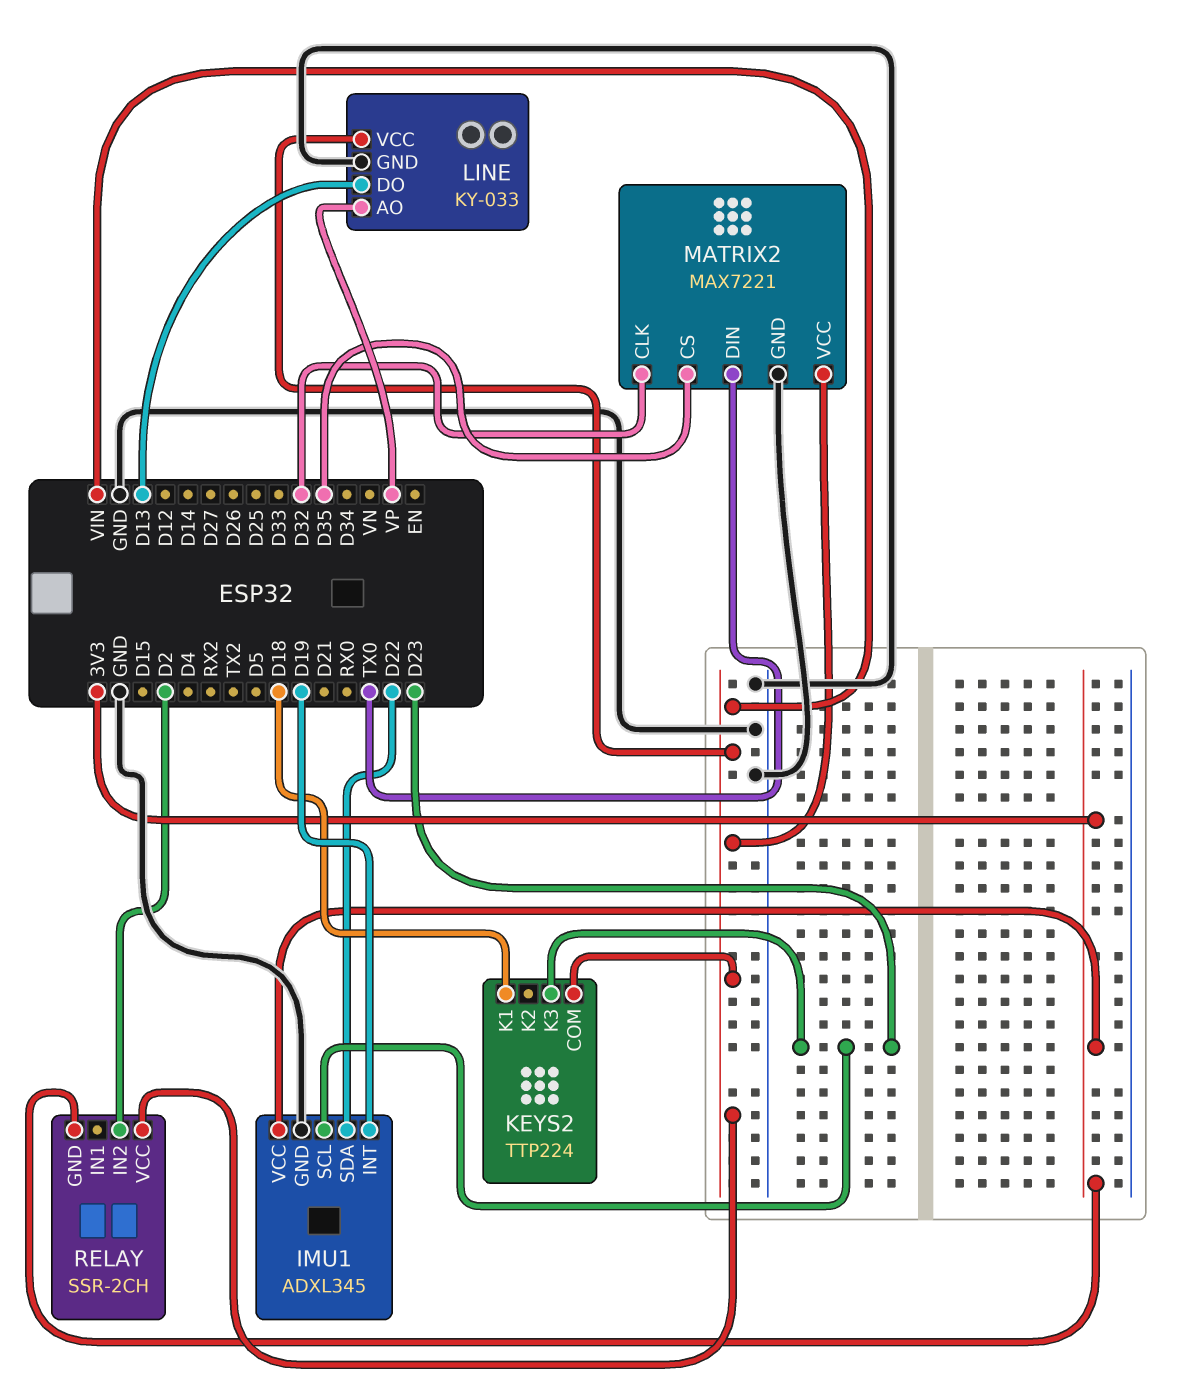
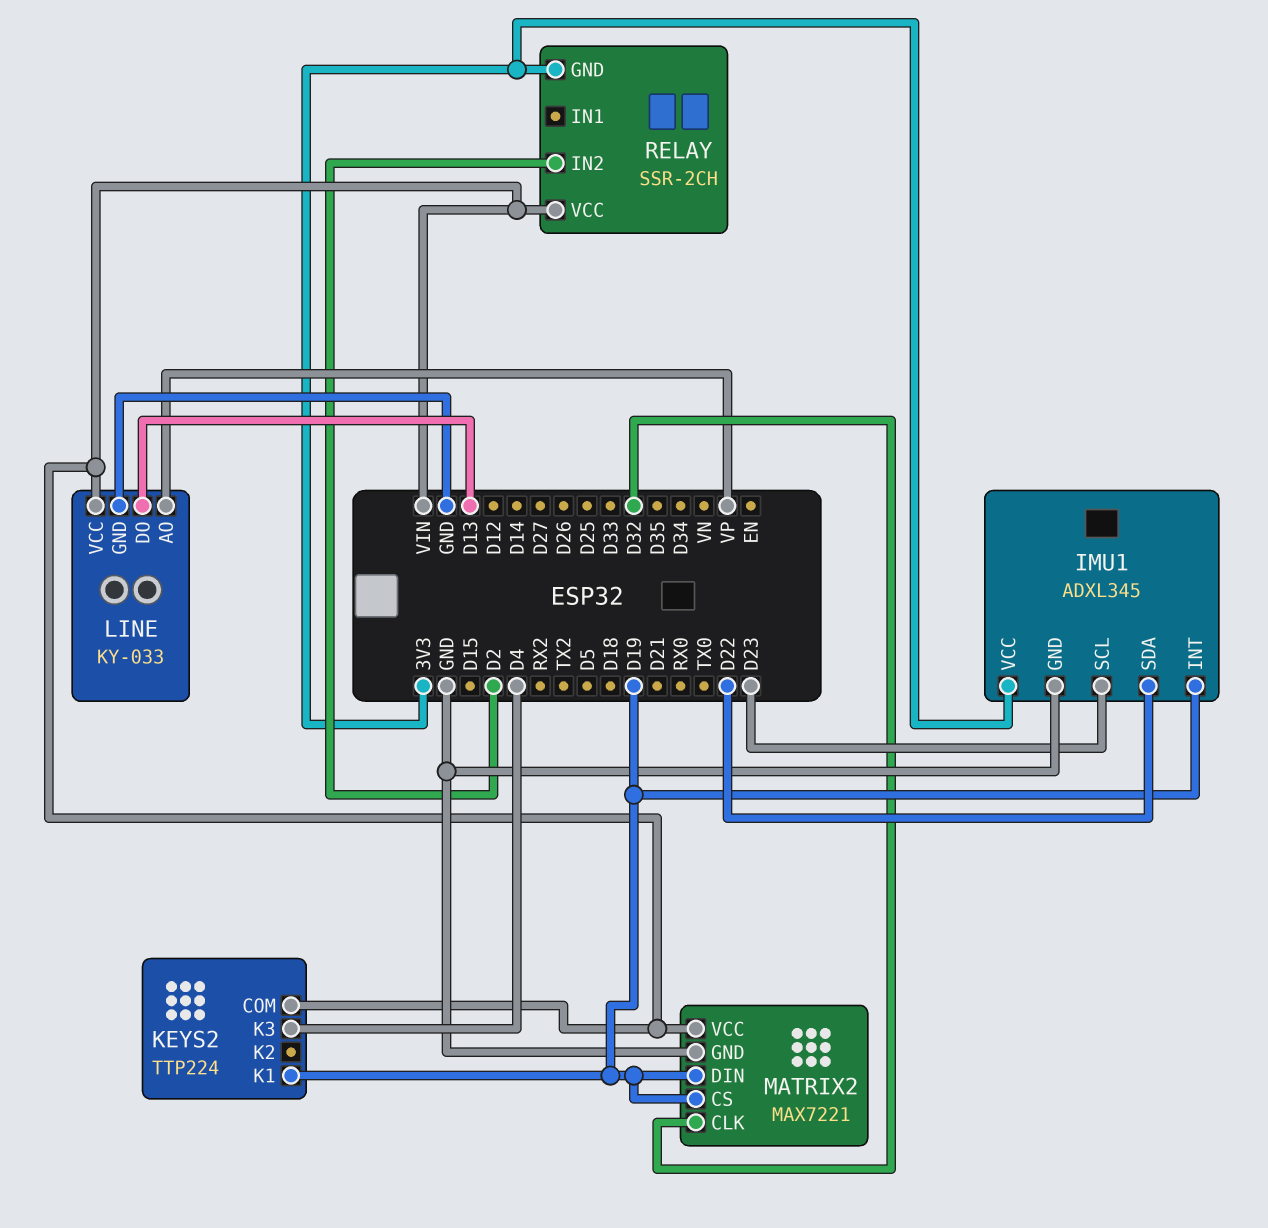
KEYS2 pin K1: D18 -> D19
KEYS2 pin K3: D23 -> D4
MATRIX2 pin CS: D35 -> D19
MATRIX2 pin DIN: TX0 -> D19

